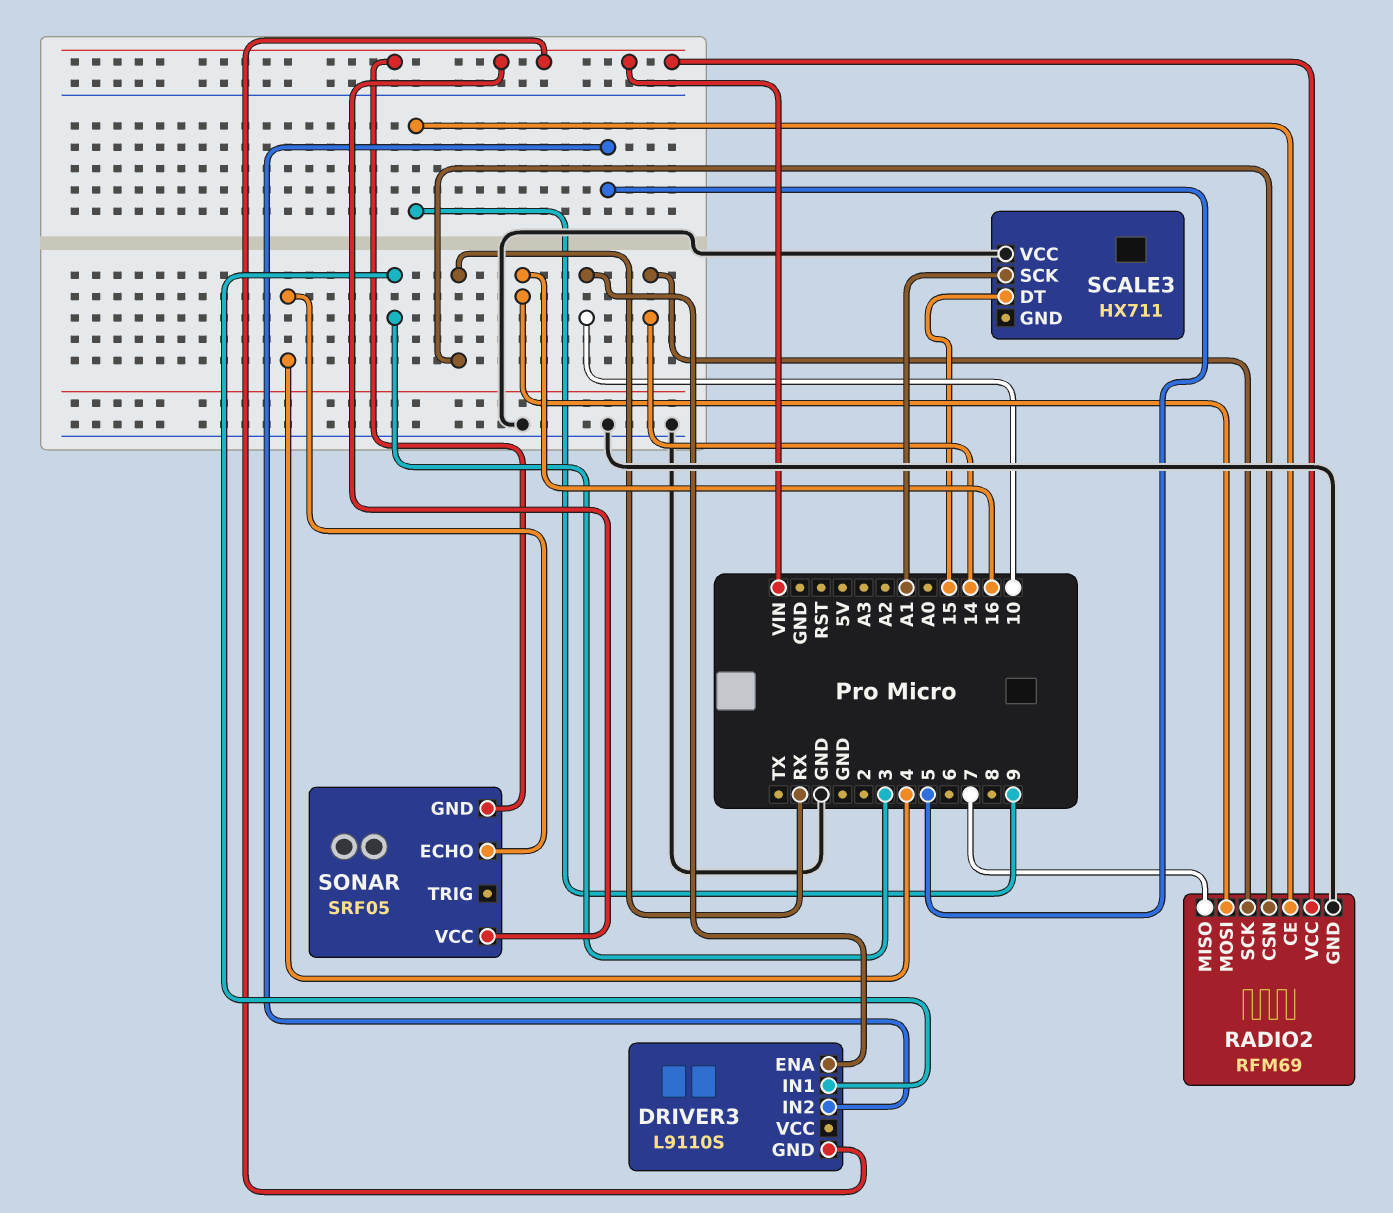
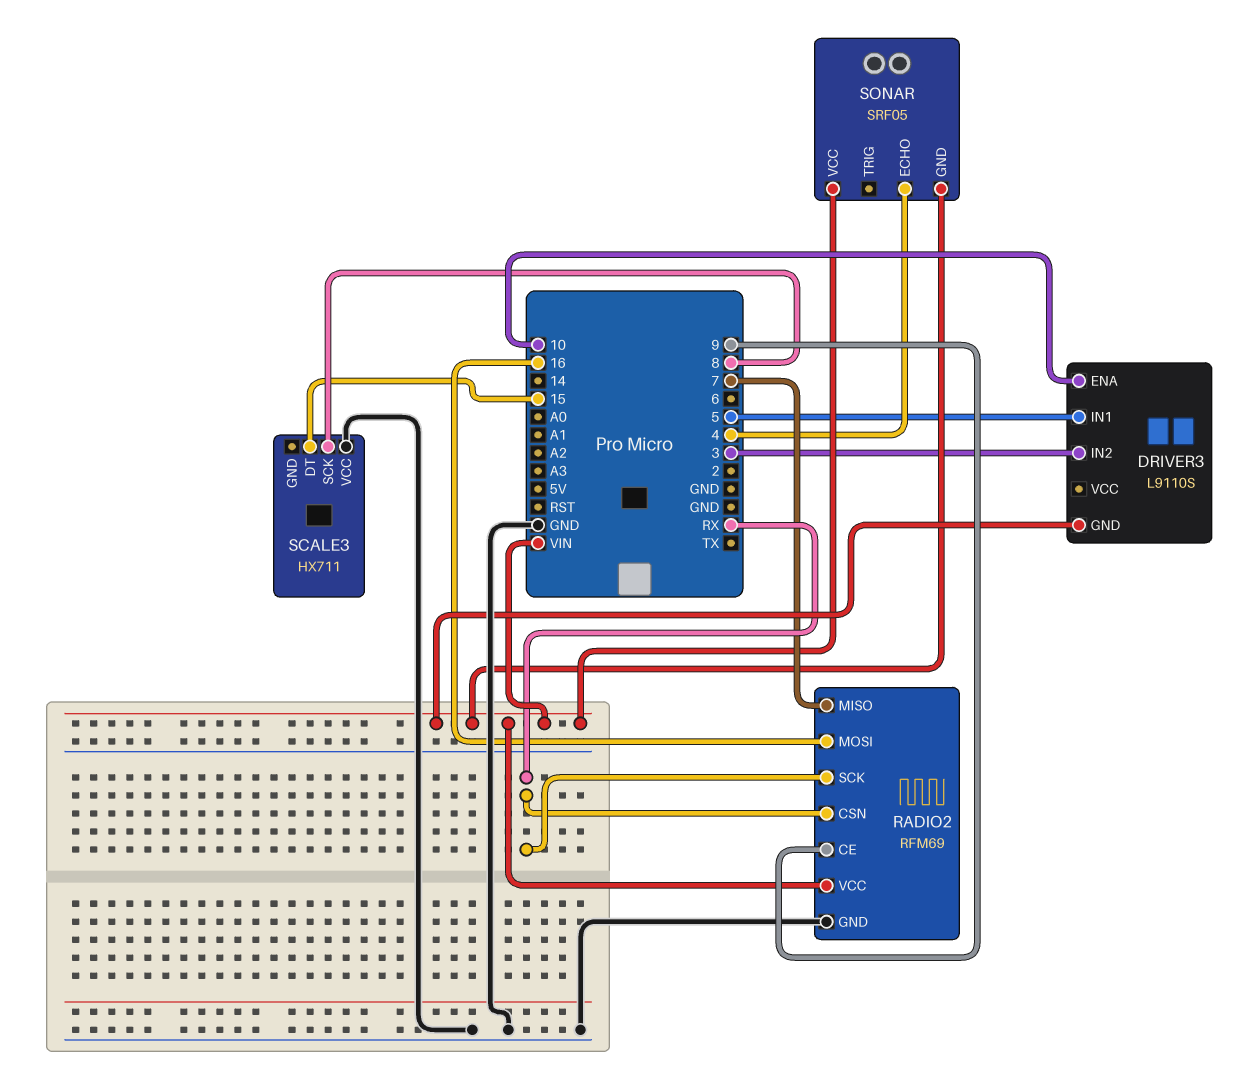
DRIVER3 pin IN1: 3 -> 5
DRIVER3 pin IN2: 5 -> 3
RADIO2 pin SCK: 14 -> RX
SCALE3 pin SCK: A1 -> 8

